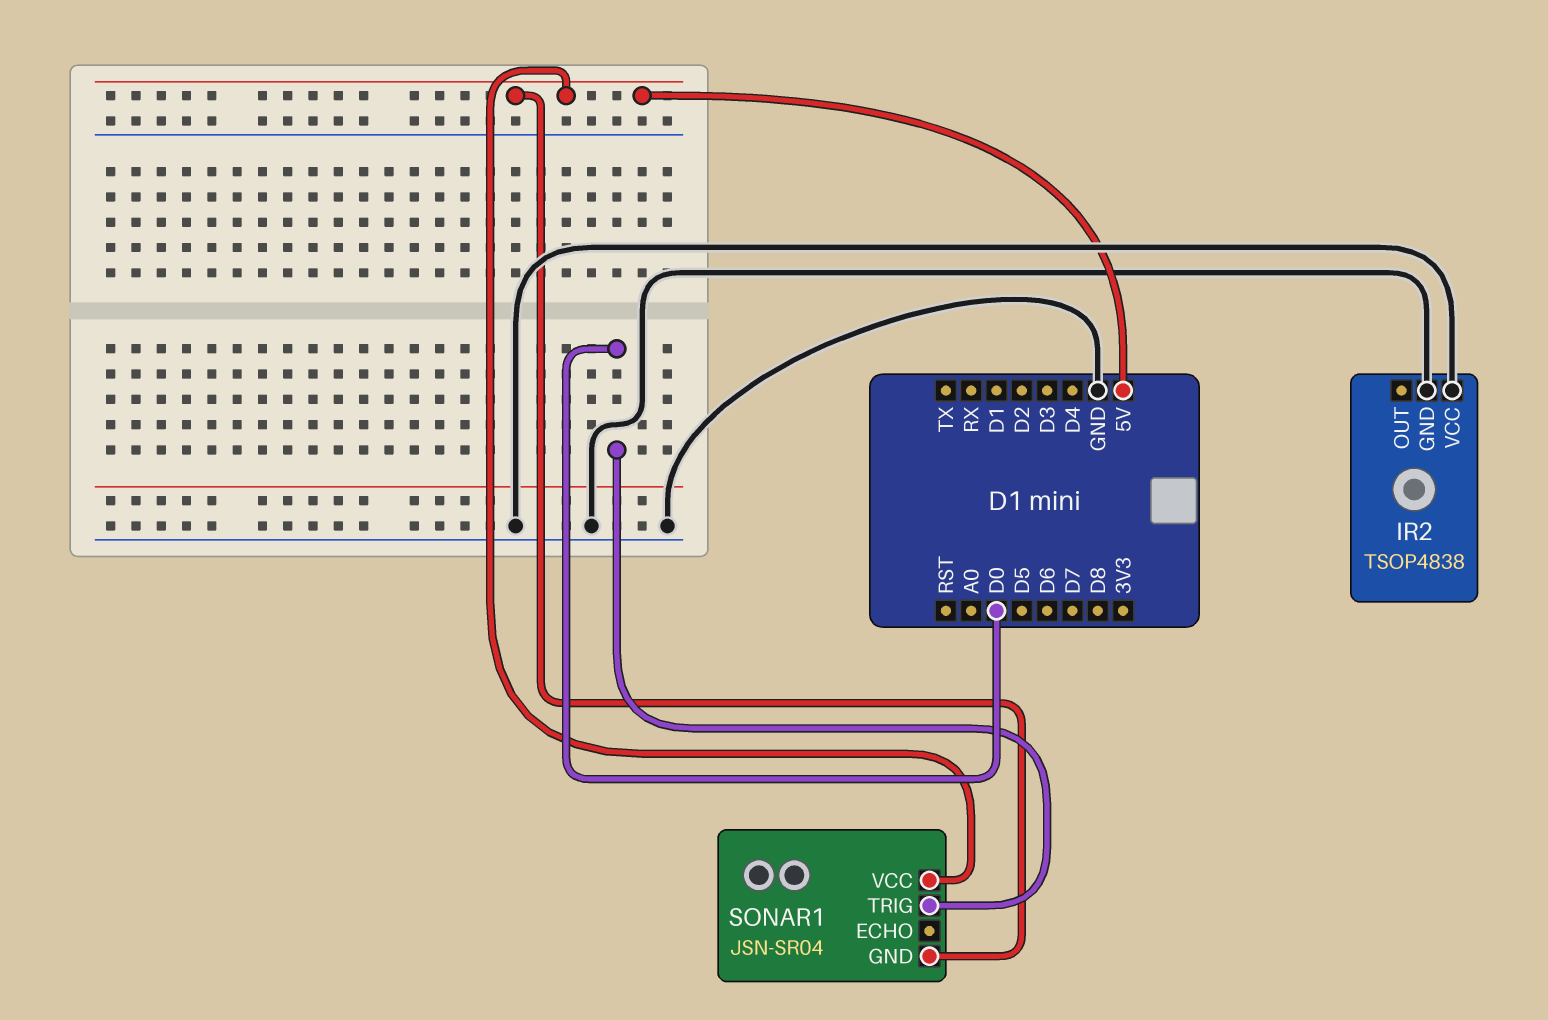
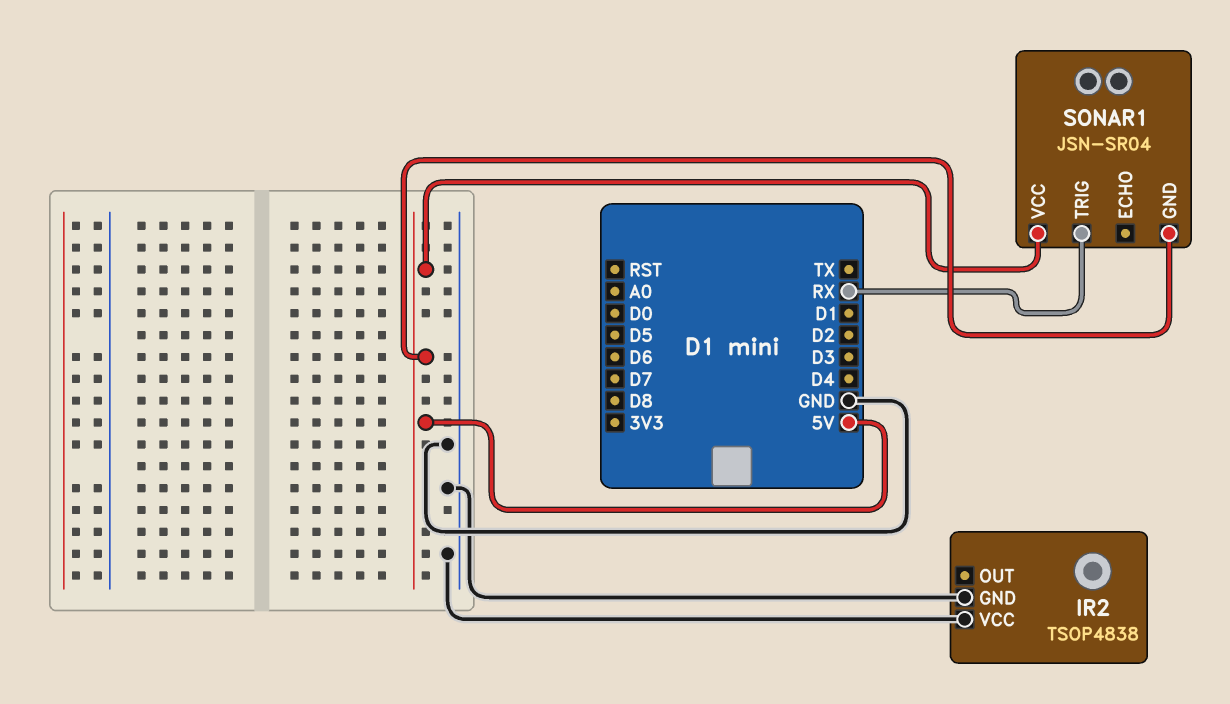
SONAR1 pin TRIG: D0 -> RX

